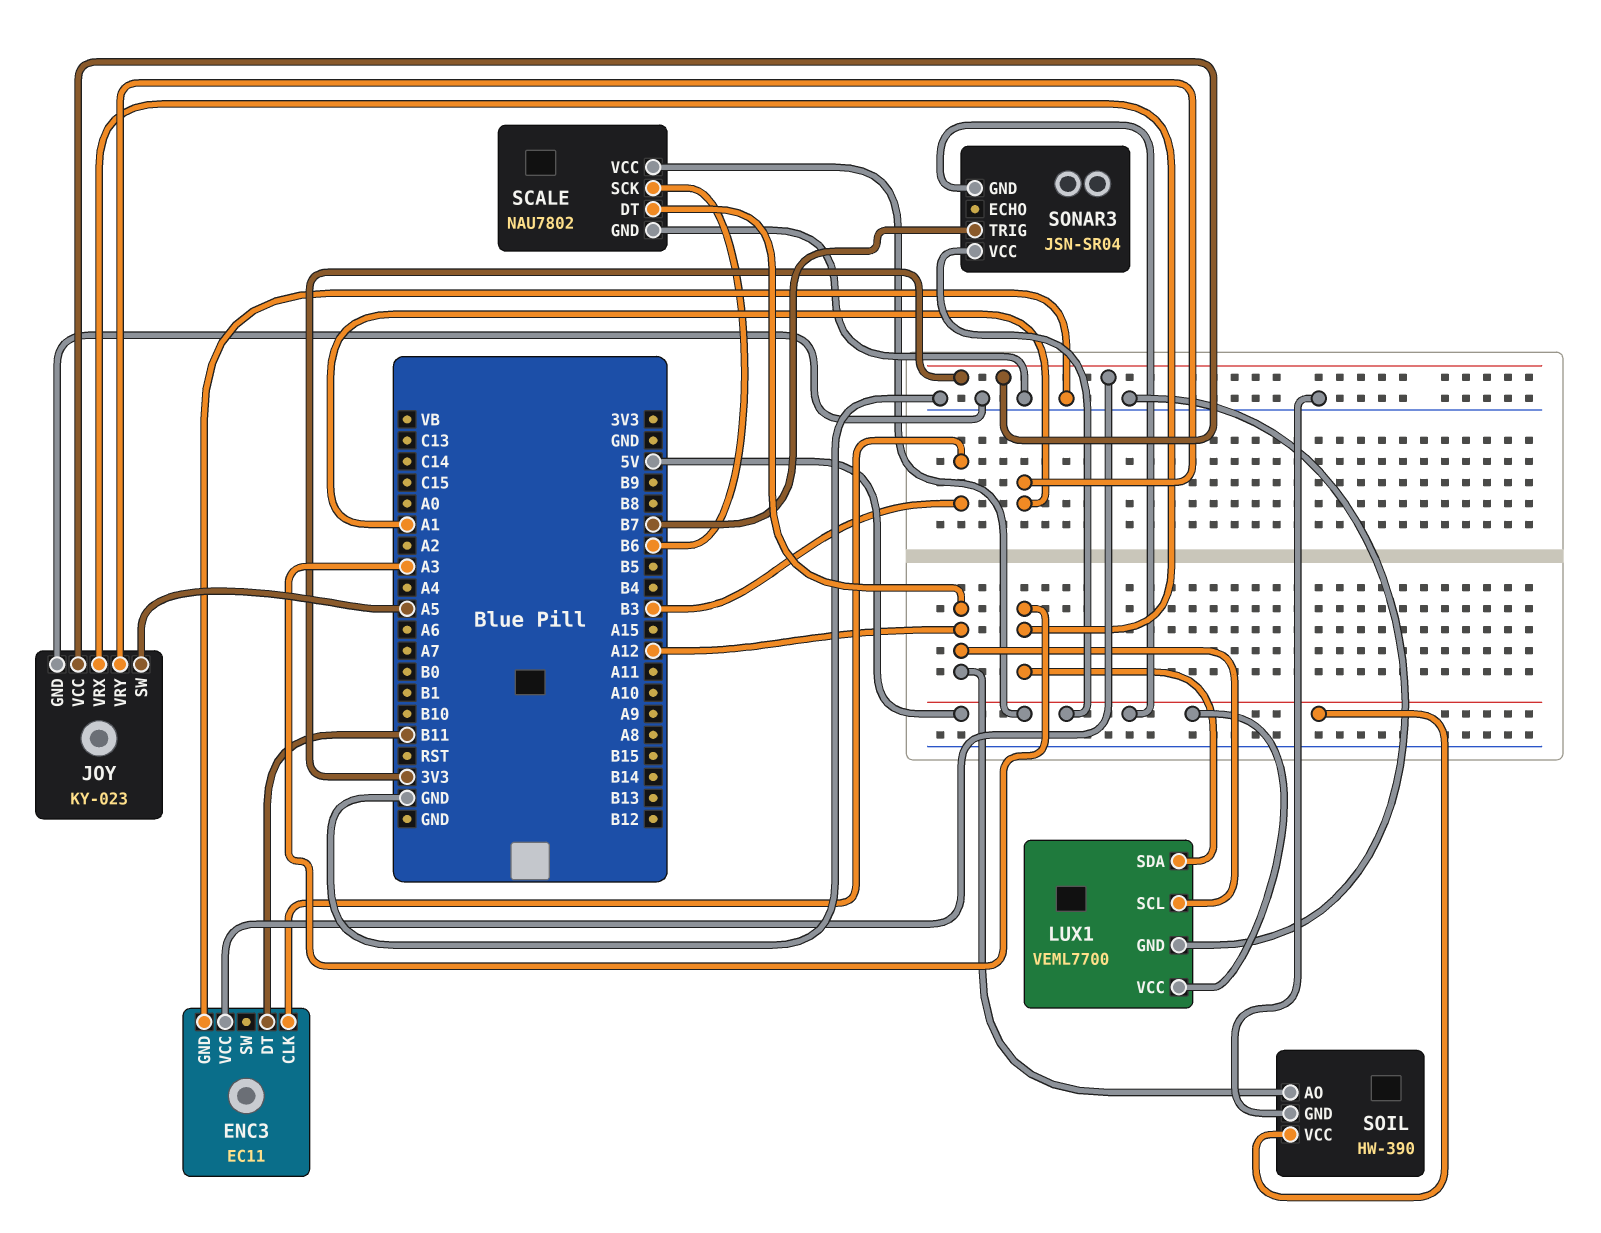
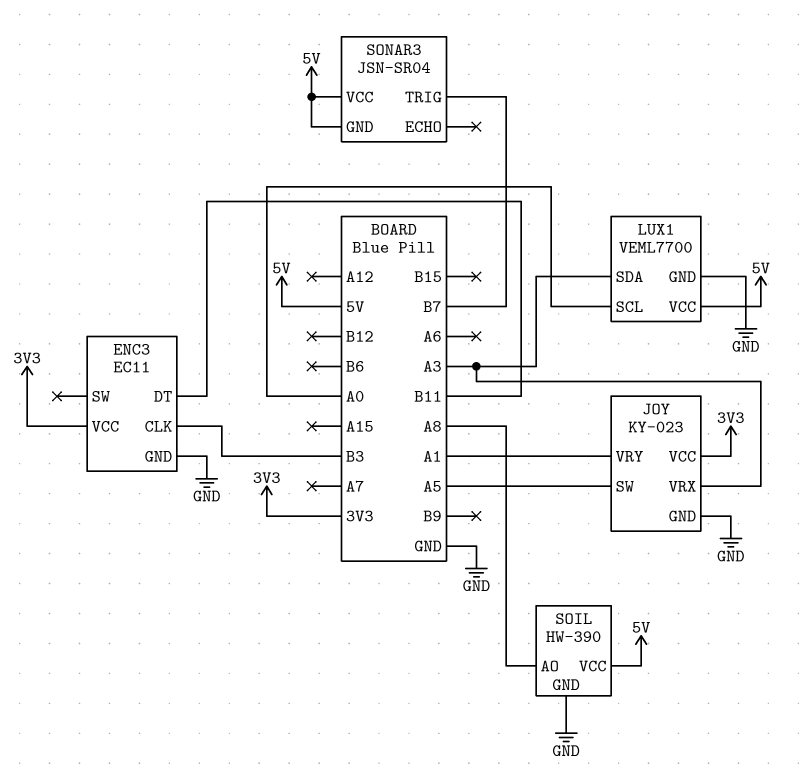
LUX1 pin SCL: A12 -> A0
SCALE: NAU7802 -> none
SCALE pin DT: A12 -> none
SCALE pin GND: GND -> none
SCALE pin SCK: B6 -> none
SCALE pin VCC: 5V -> none
SOIL pin AO: A12 -> A8

